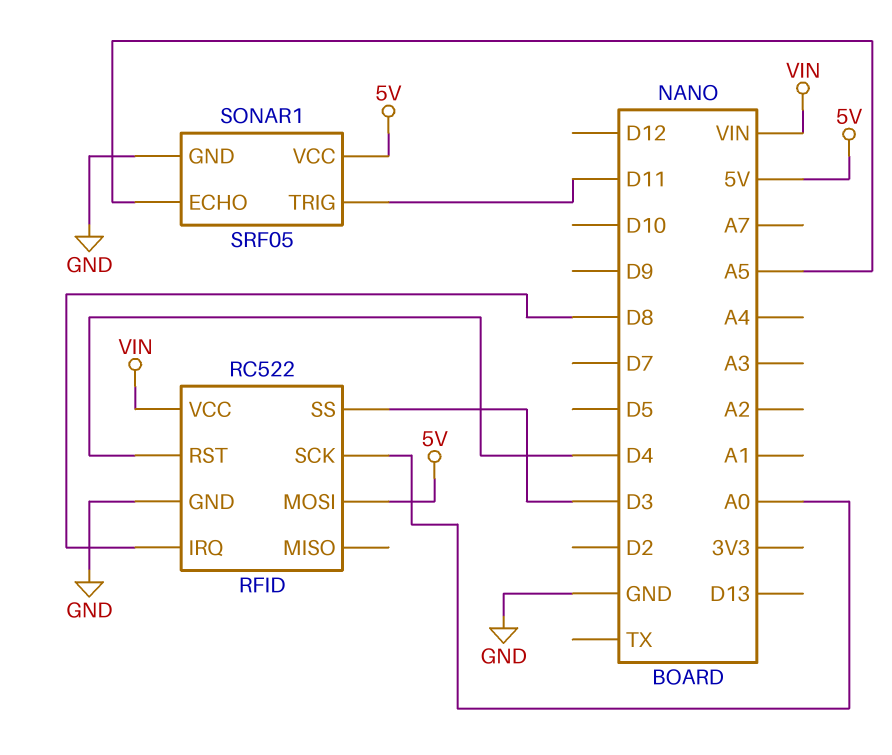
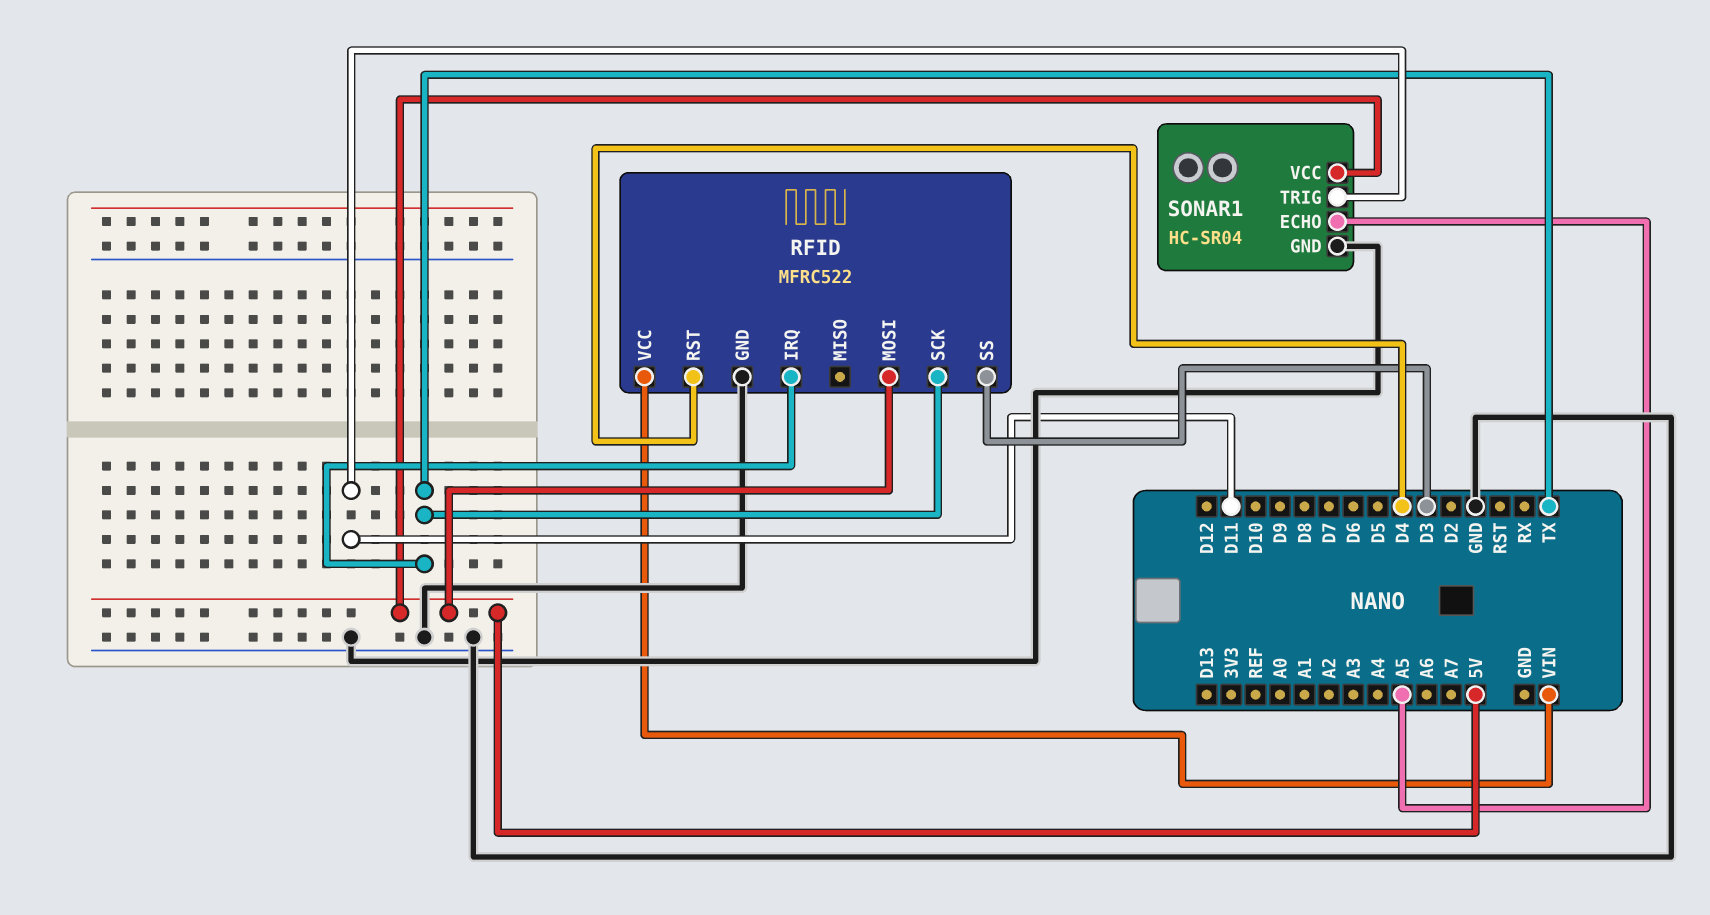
RFID: RC522 -> MFRC522
RFID pin IRQ: D8 -> TX
RFID pin SCK: A0 -> TX
SONAR1: SRF05 -> HC-SR04

